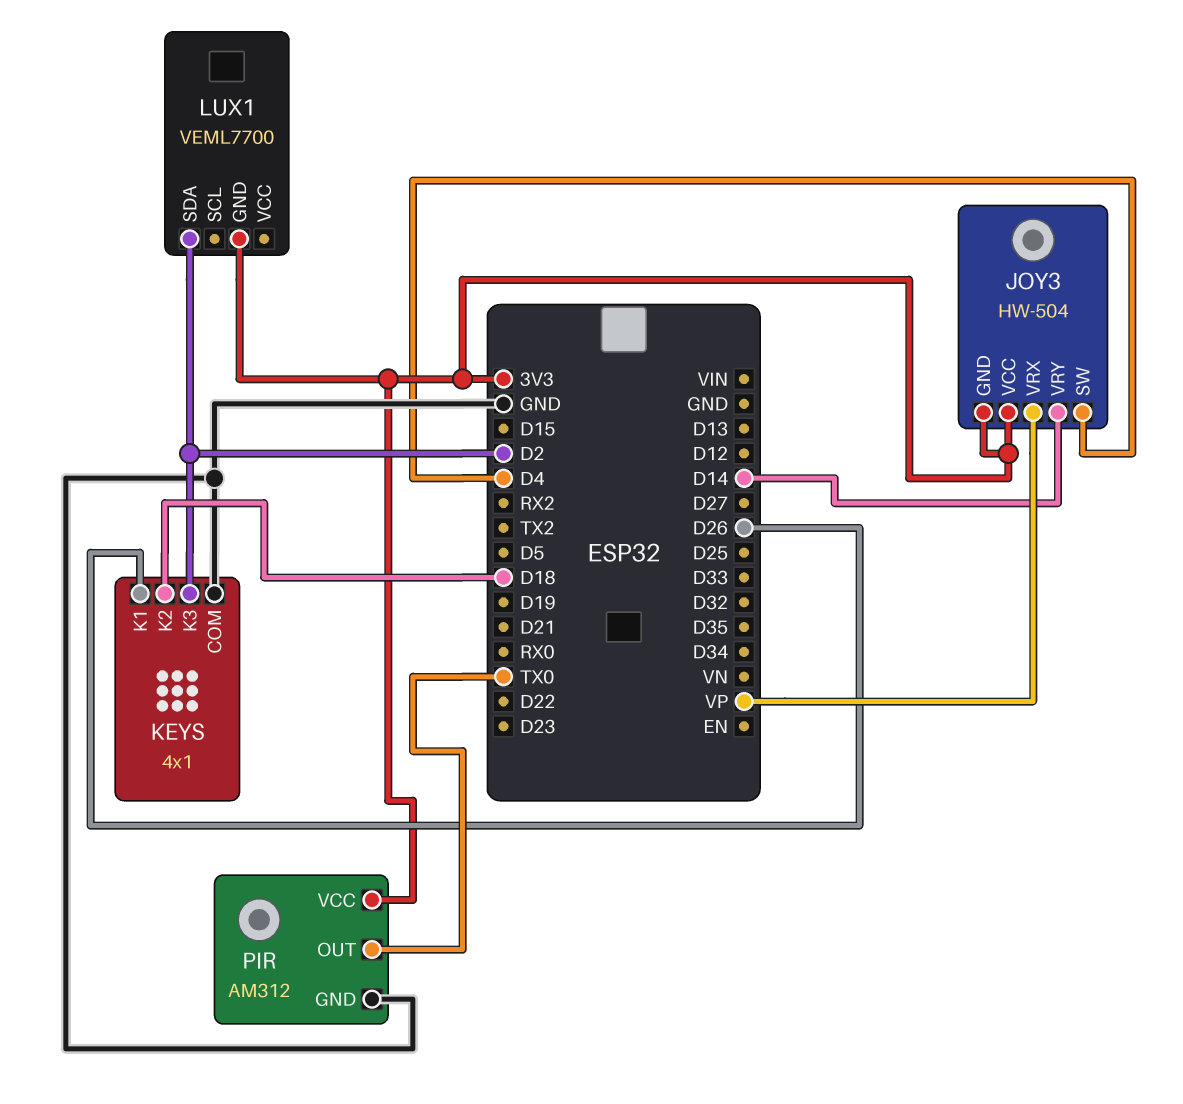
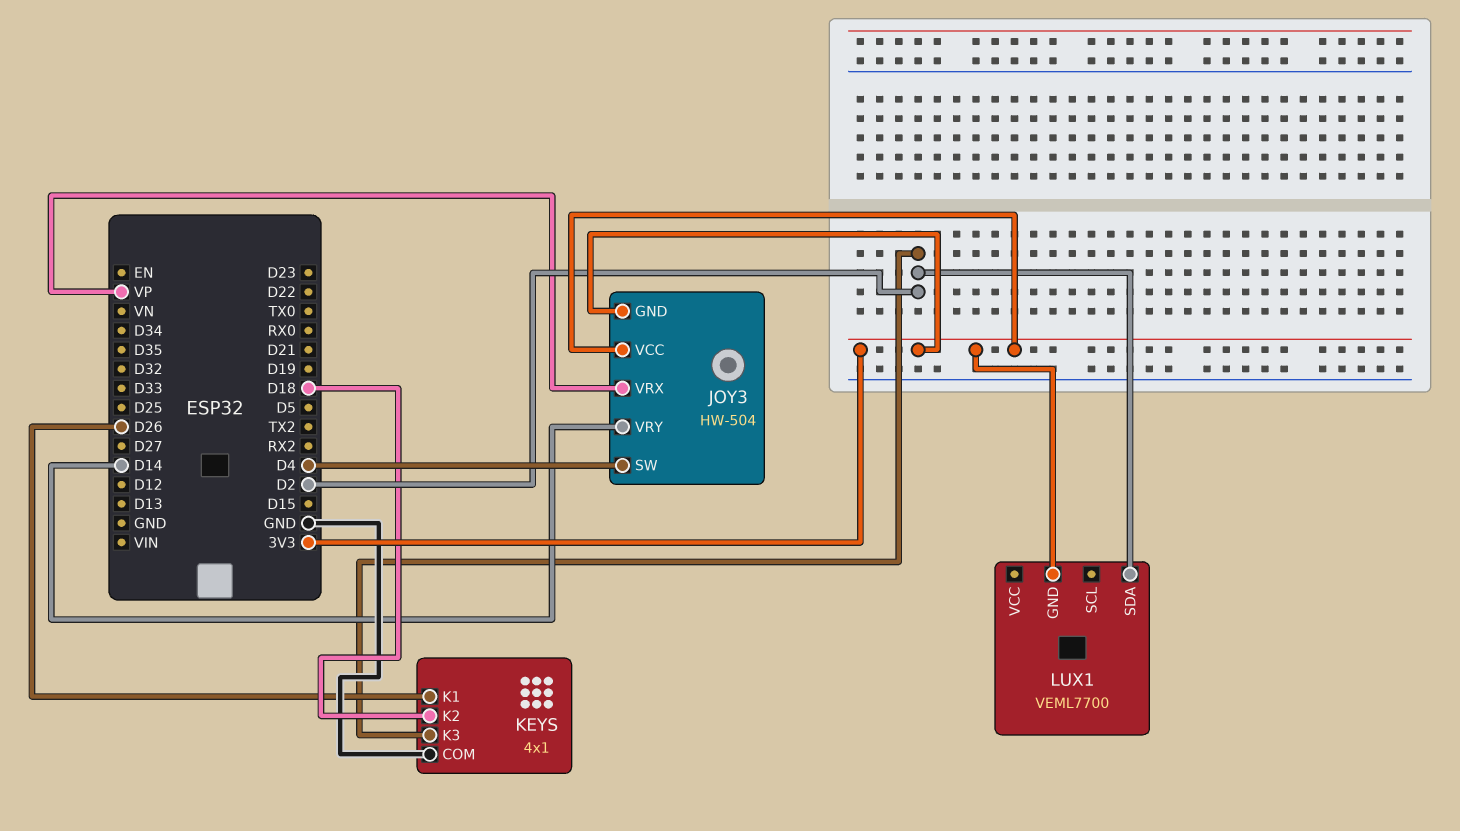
PIR: AM312 -> none
PIR pin GND: GND -> none
PIR pin OUT: TX0 -> none
PIR pin VCC: 3V3 -> none

